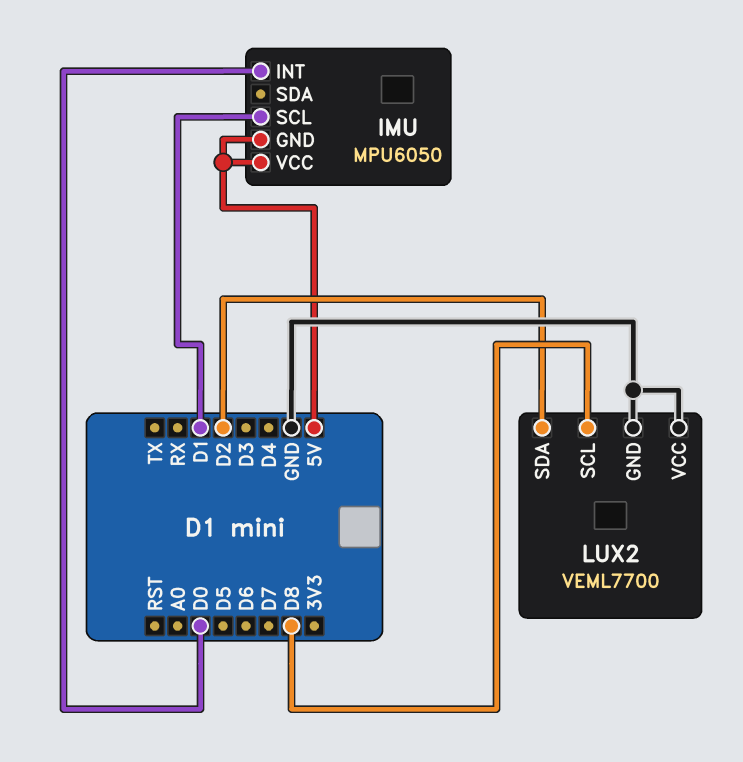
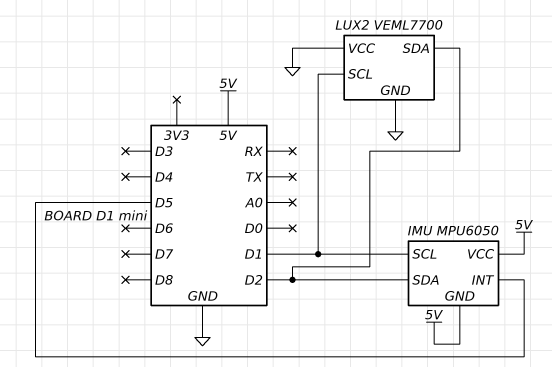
IMU pin INT: D0 -> D5
IMU pin SDA: none -> D2
LUX2 pin SCL: D8 -> D1

